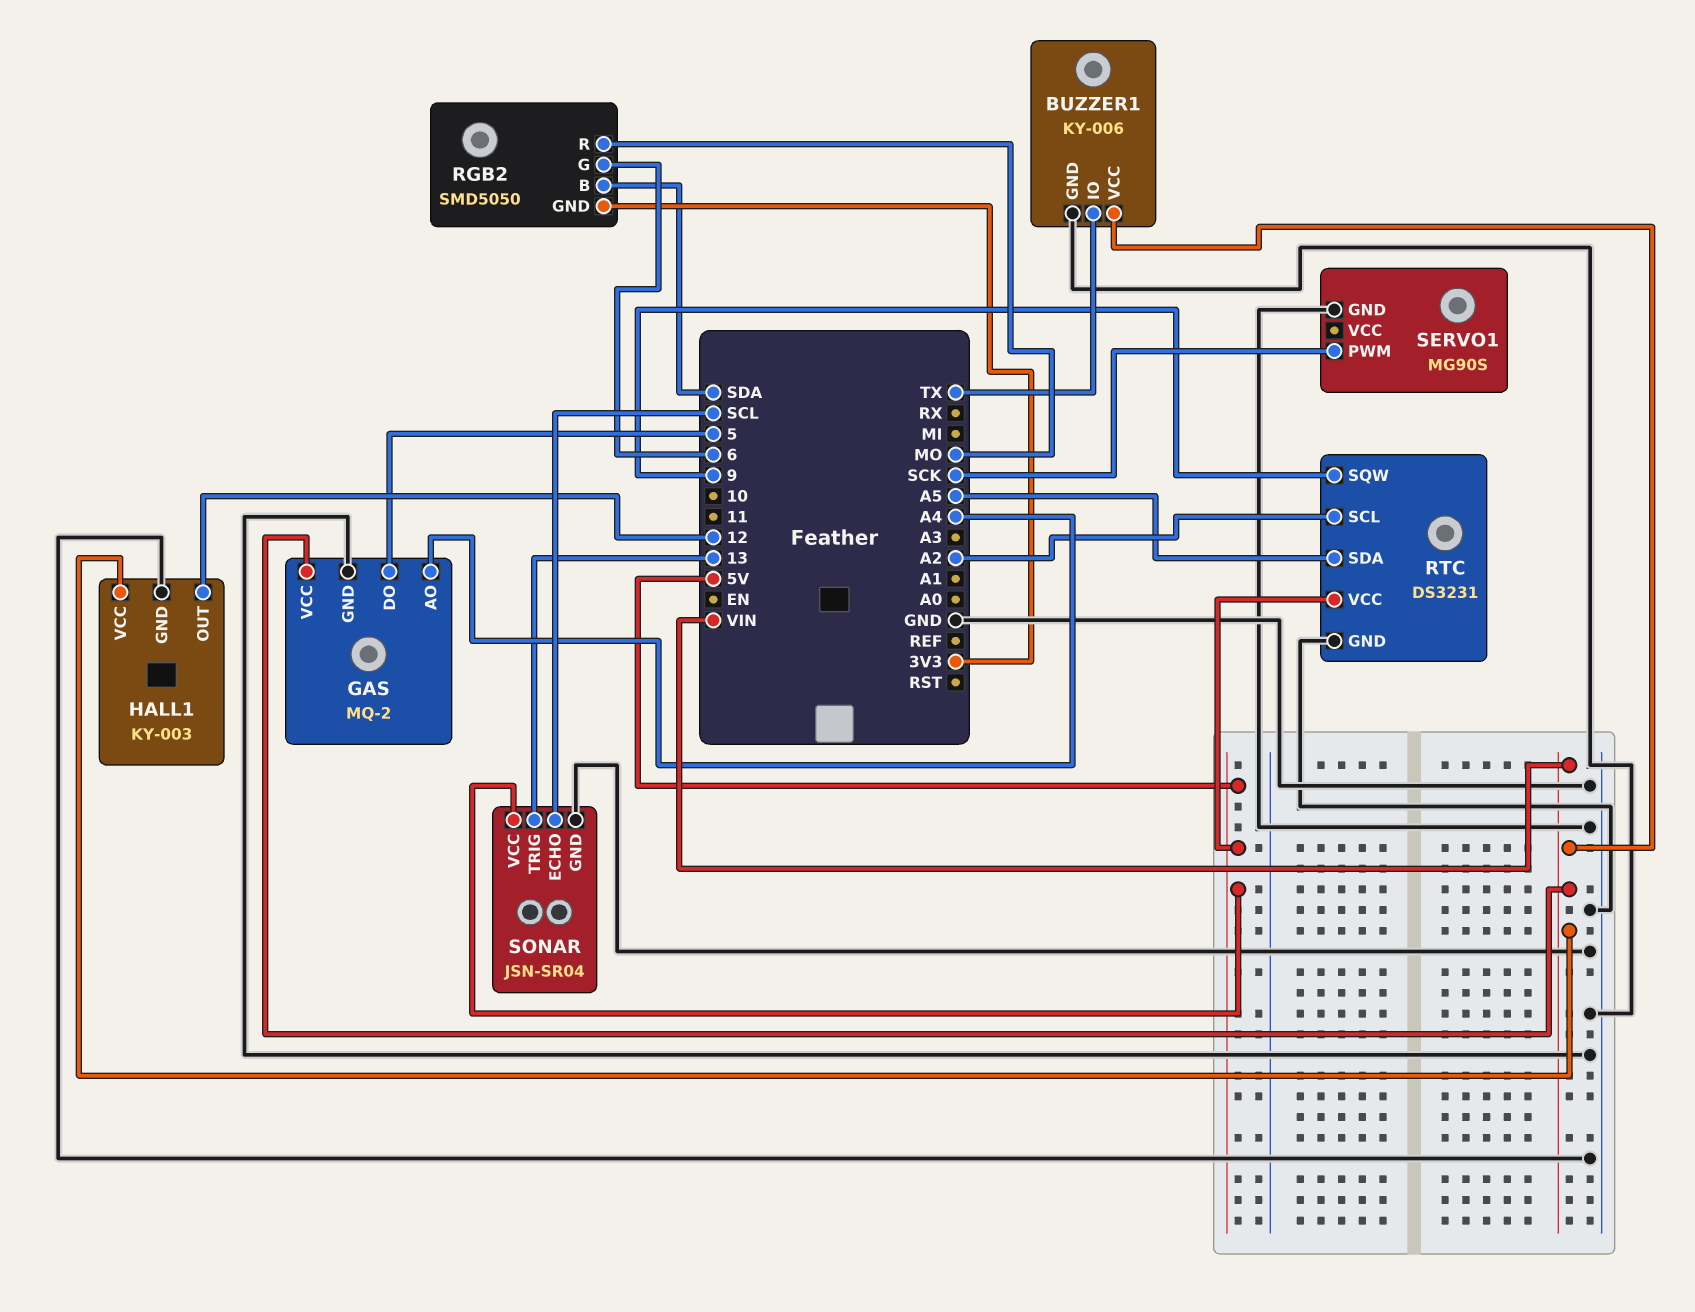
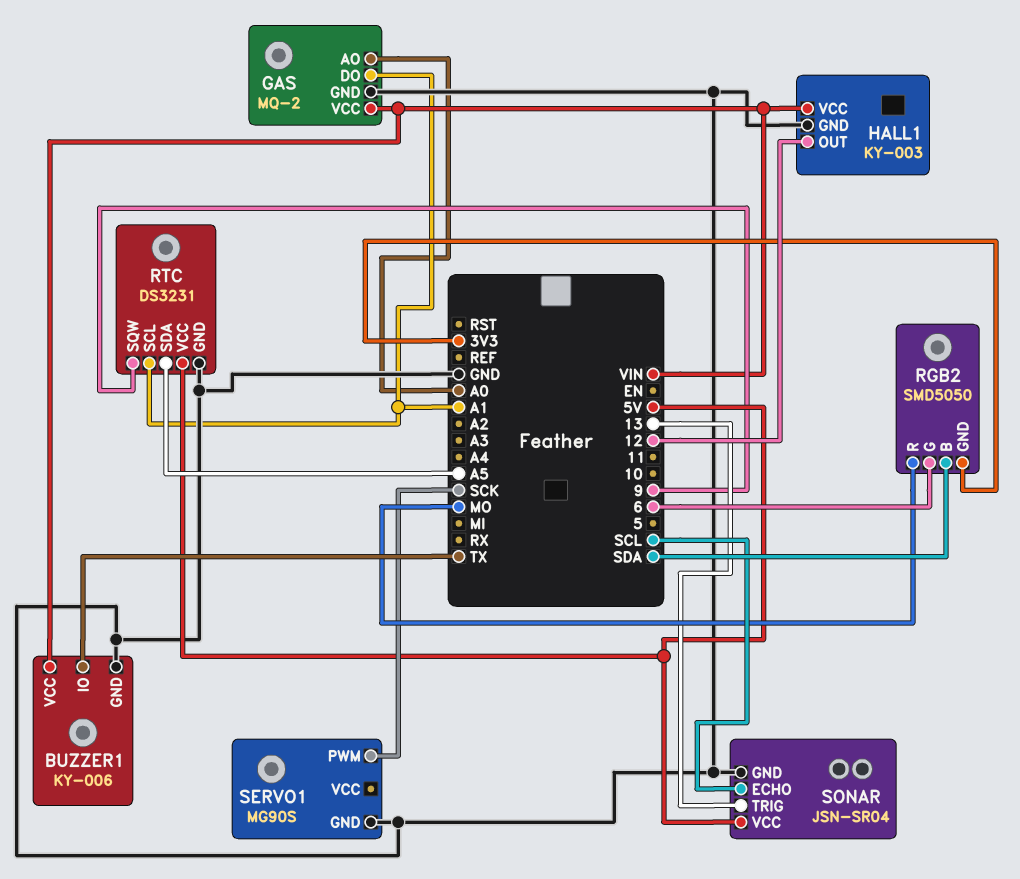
GAS pin AO: A4 -> A0
GAS pin DO: 5 -> A1
RTC pin SCL: A2 -> A1

